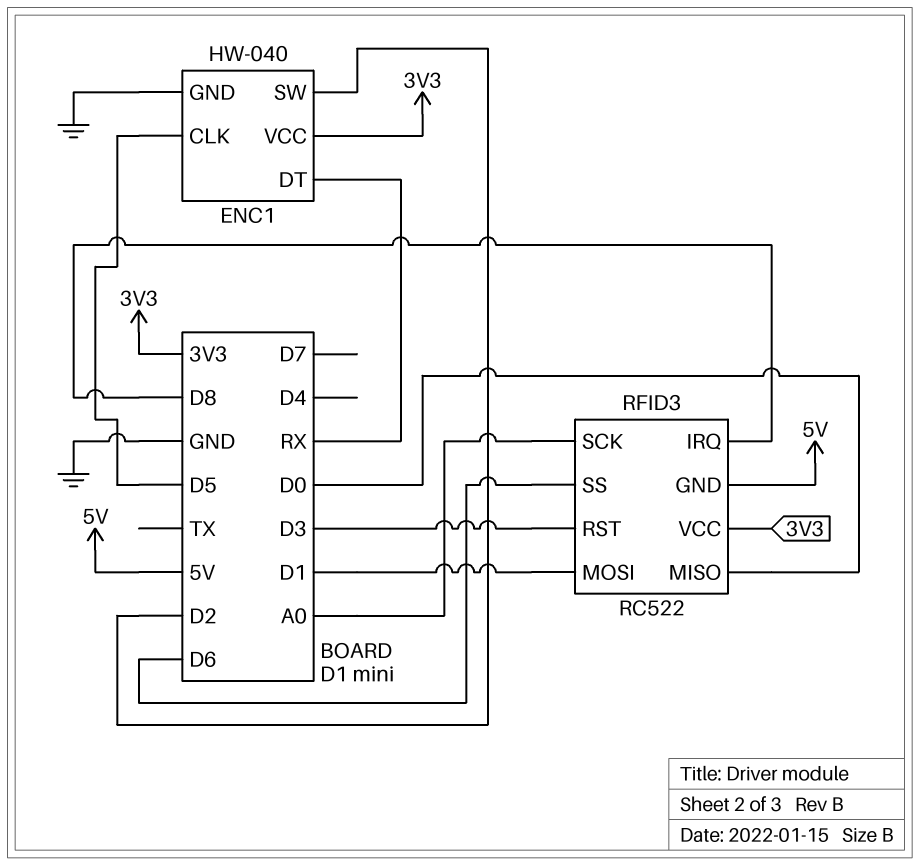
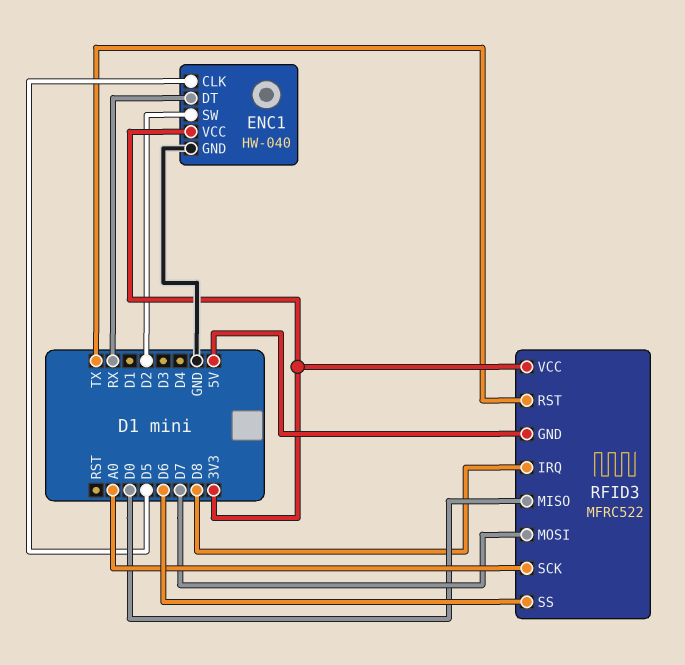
RFID3: RC522 -> MFRC522
RFID3 pin MOSI: D1 -> D7
RFID3 pin RST: D3 -> TX

